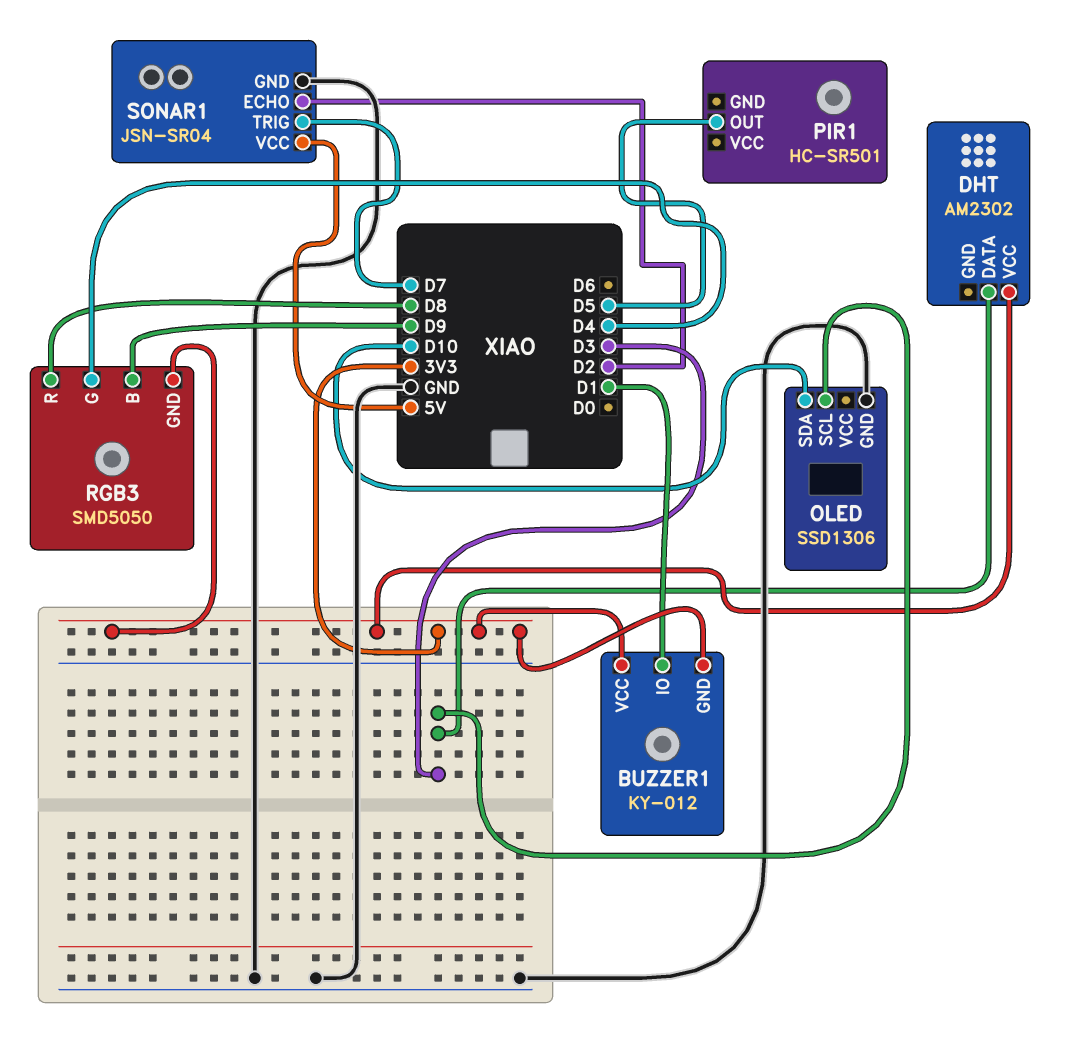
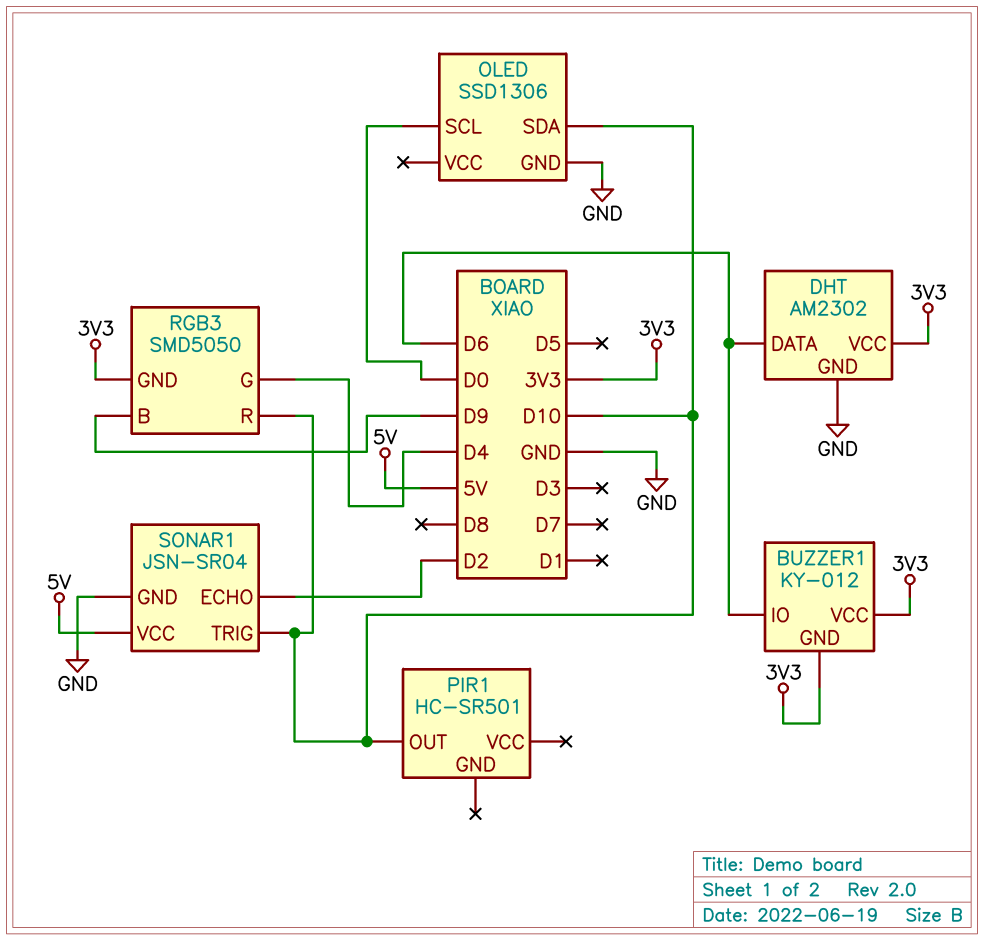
BUZZER1 pin IO: D1 -> D6
DHT pin DATA: D3 -> D6
DHT pin GND: none -> GND
OLED pin SCL: D3 -> D0
PIR1 pin OUT: D5 -> D10
RGB3 pin R: D8 -> D10
SONAR1 pin TRIG: D7 -> D10

